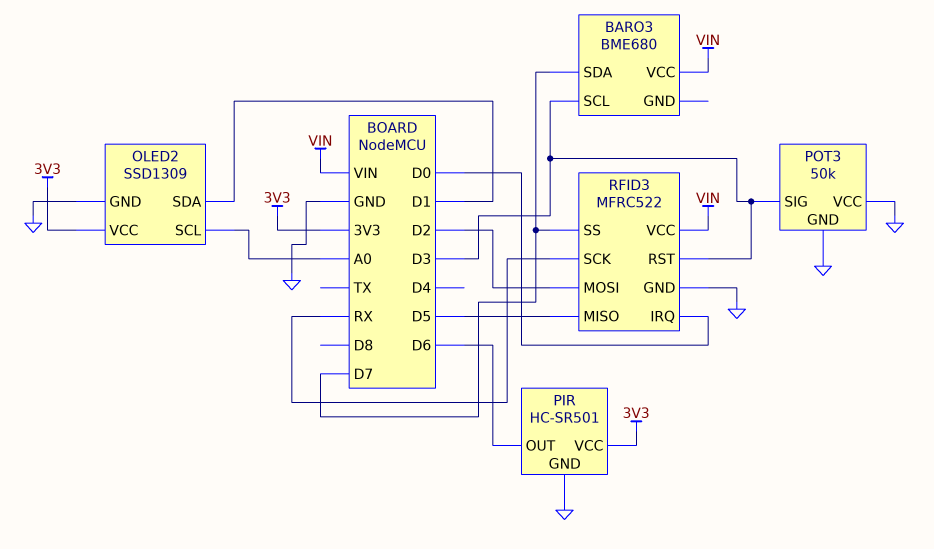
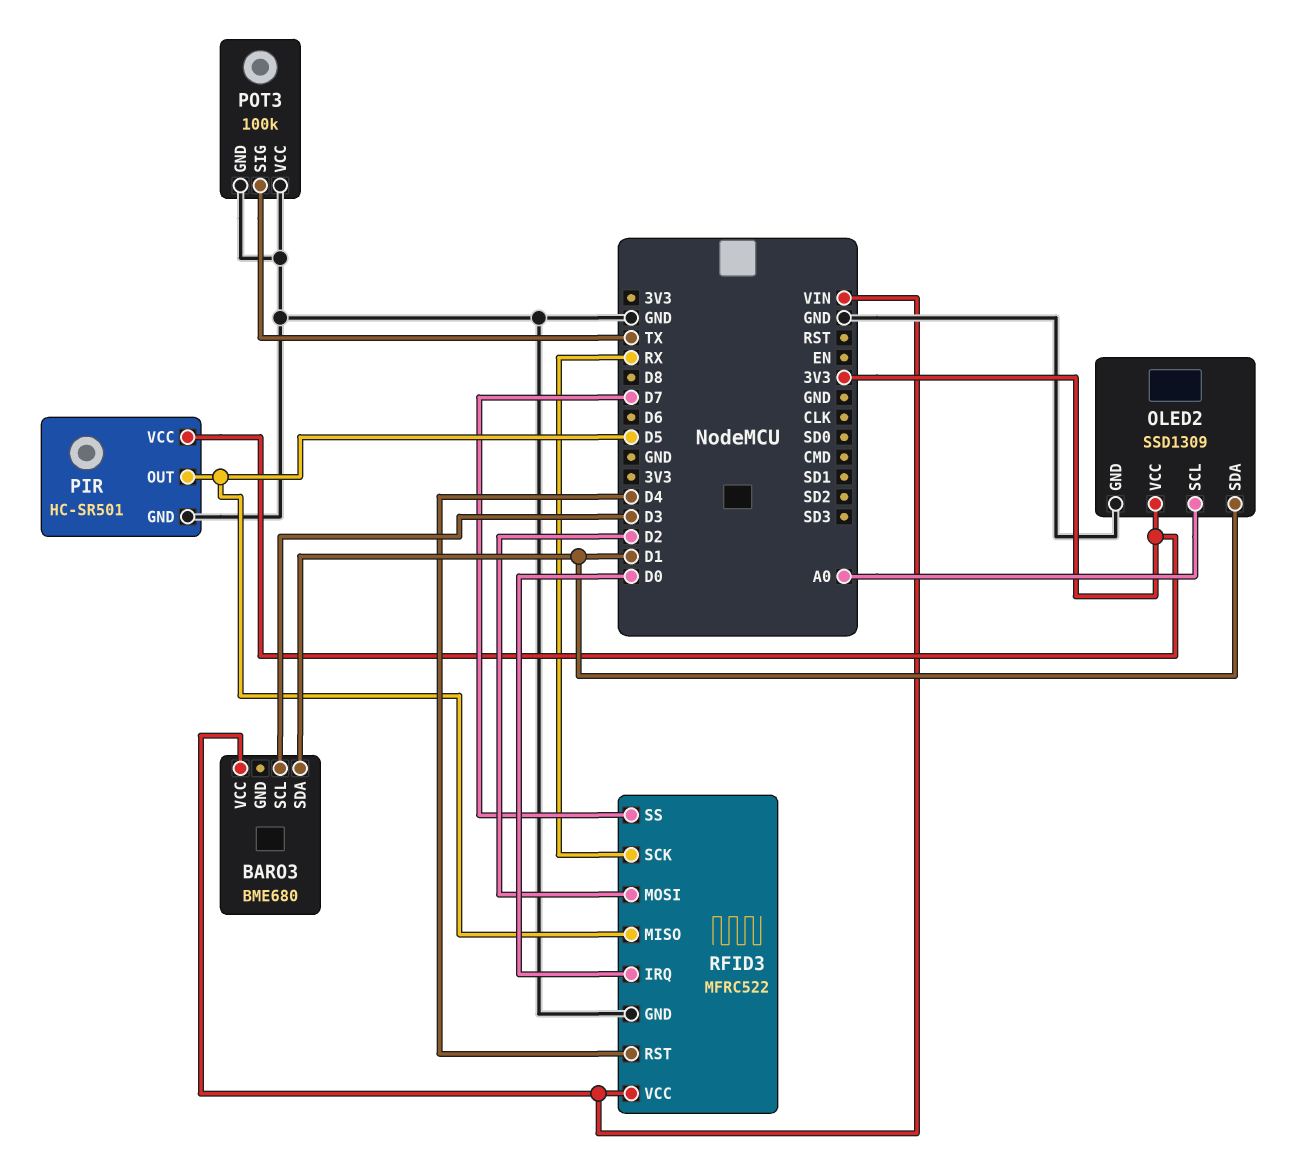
BARO3 pin SDA: D7 -> D1
PIR pin OUT: D6 -> D5
POT3: 50k -> 100k
POT3 pin SIG: D3 -> TX
RFID3 pin RST: D3 -> D4

